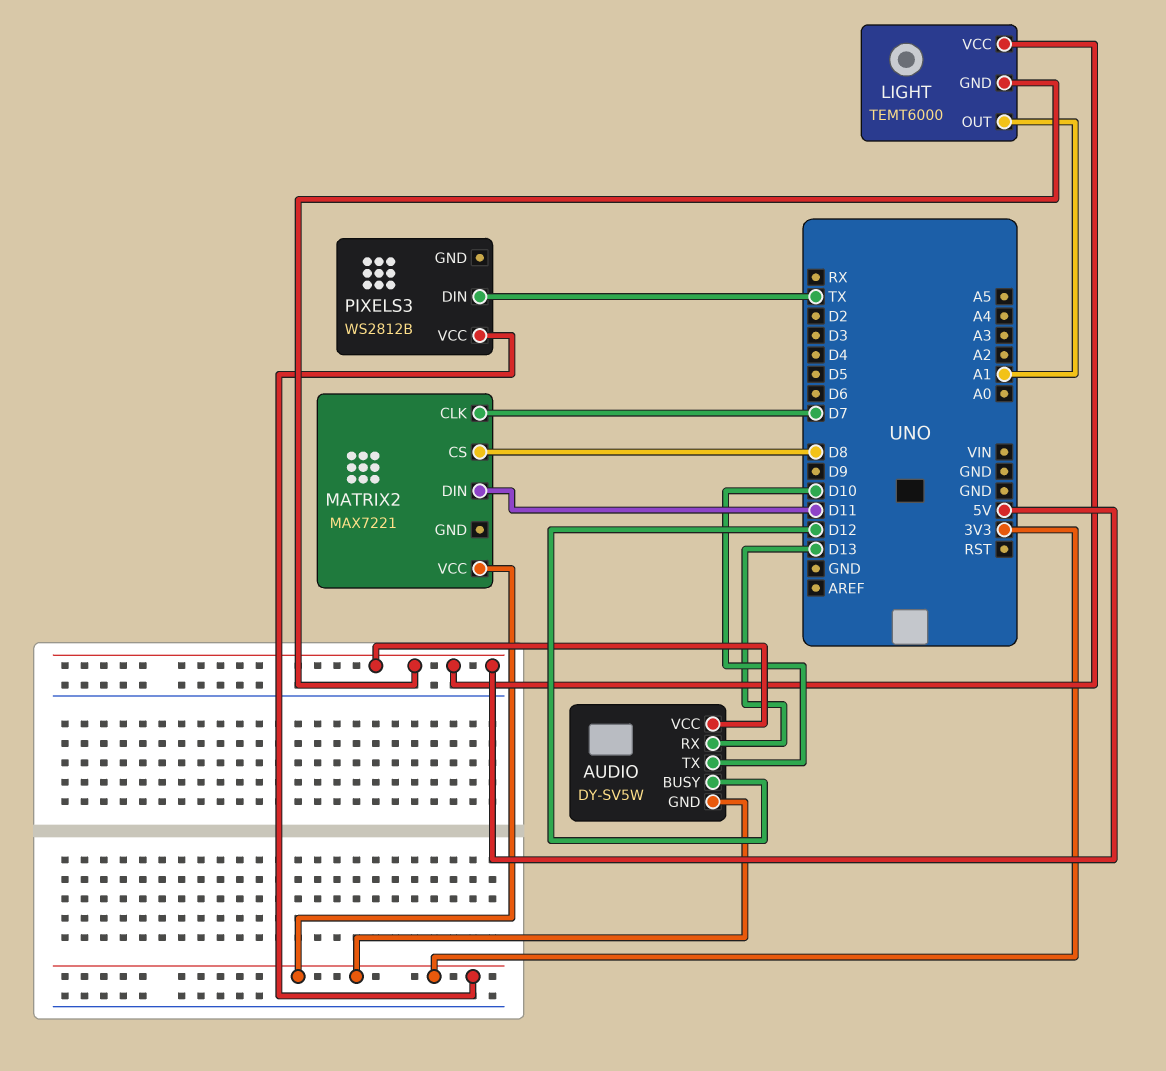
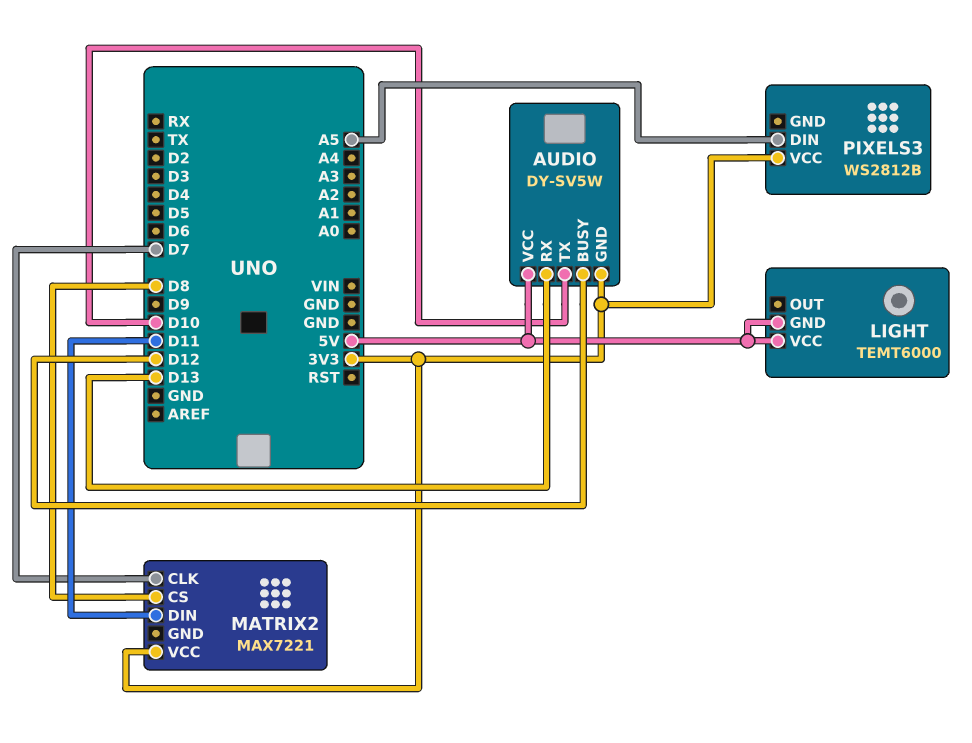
LIGHT pin OUT: A1 -> none
PIXELS3 pin DIN: TX -> A5

